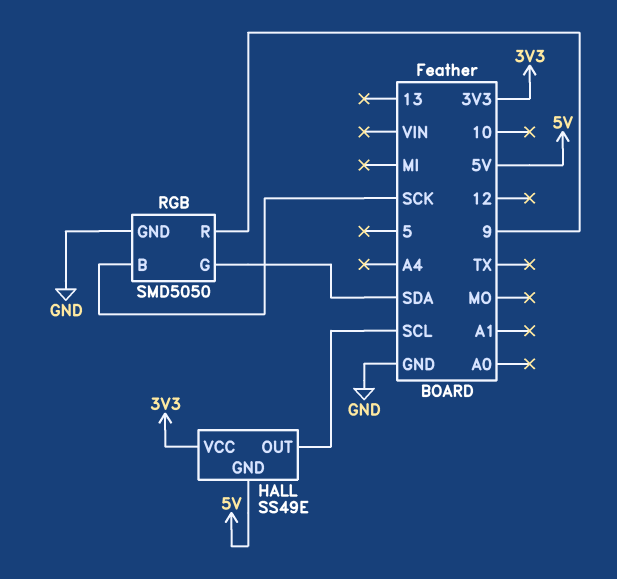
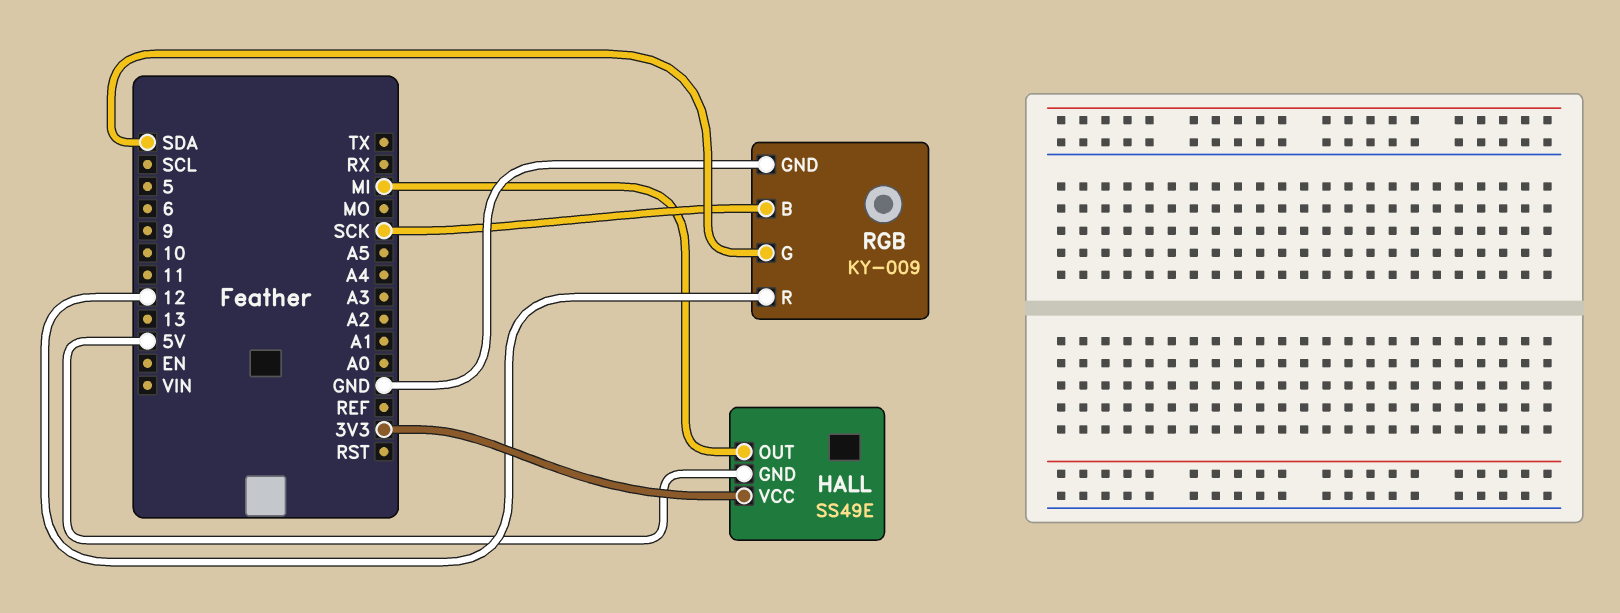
HALL pin OUT: SCL -> MI
RGB: SMD5050 -> KY-009
RGB pin R: 9 -> 12

